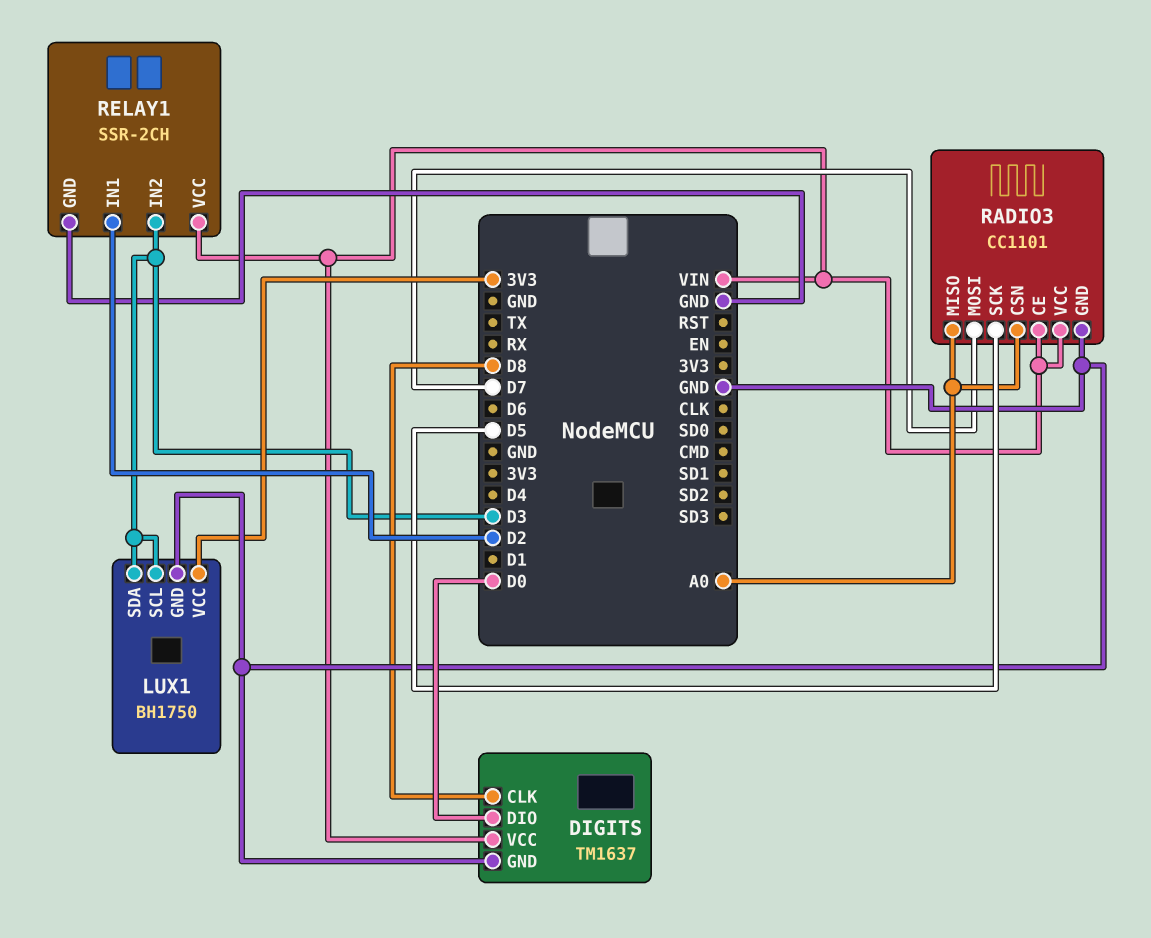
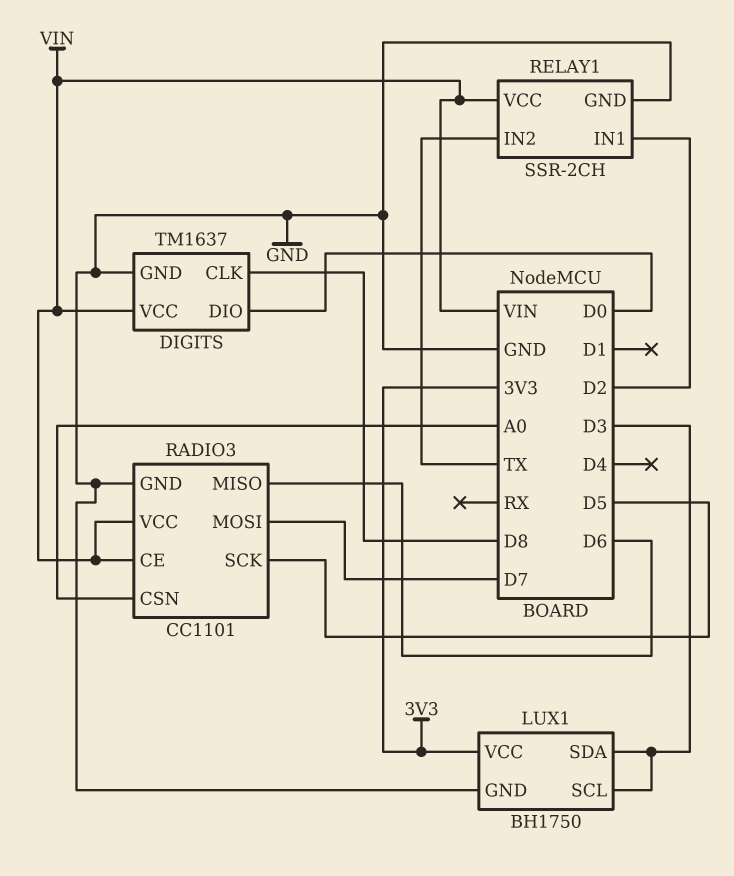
RADIO3 pin MISO: A0 -> D6
RELAY1 pin IN2: D3 -> TX

